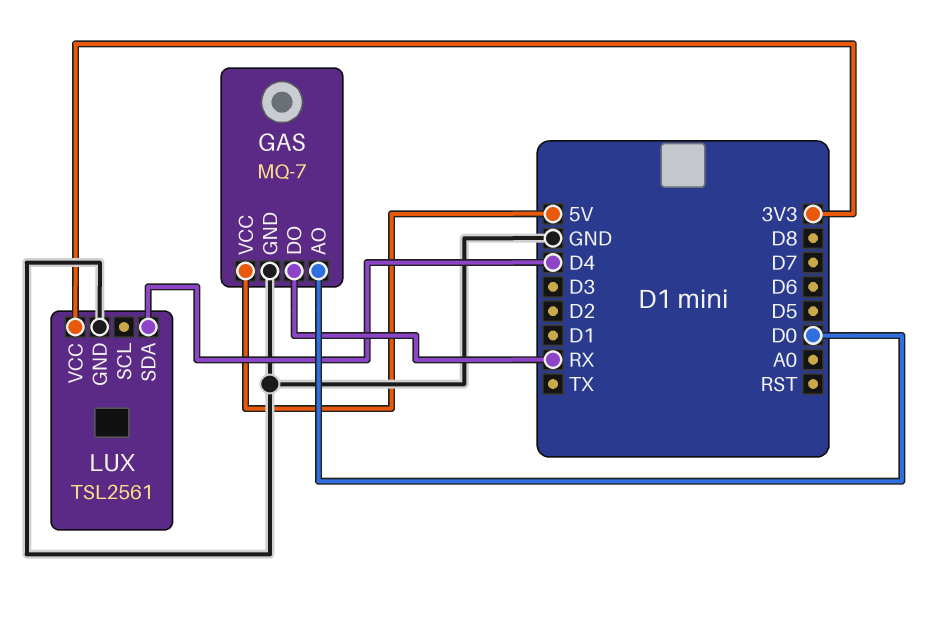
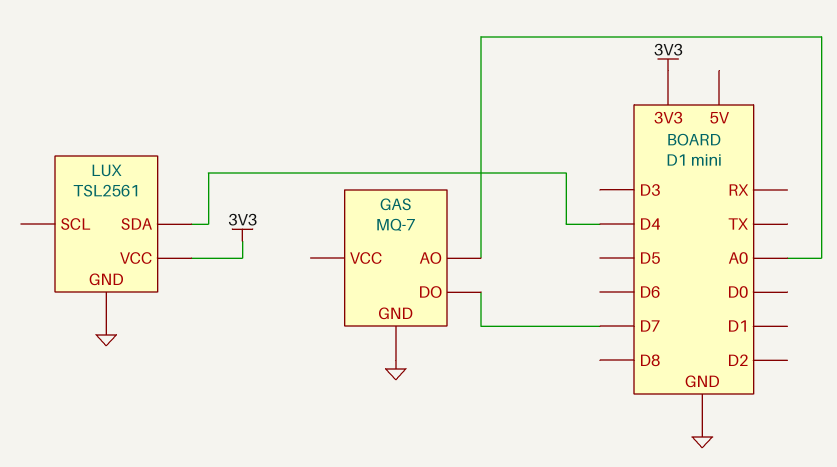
GAS pin AO: D0 -> A0
GAS pin DO: RX -> D7
GAS pin VCC: 5V -> none

